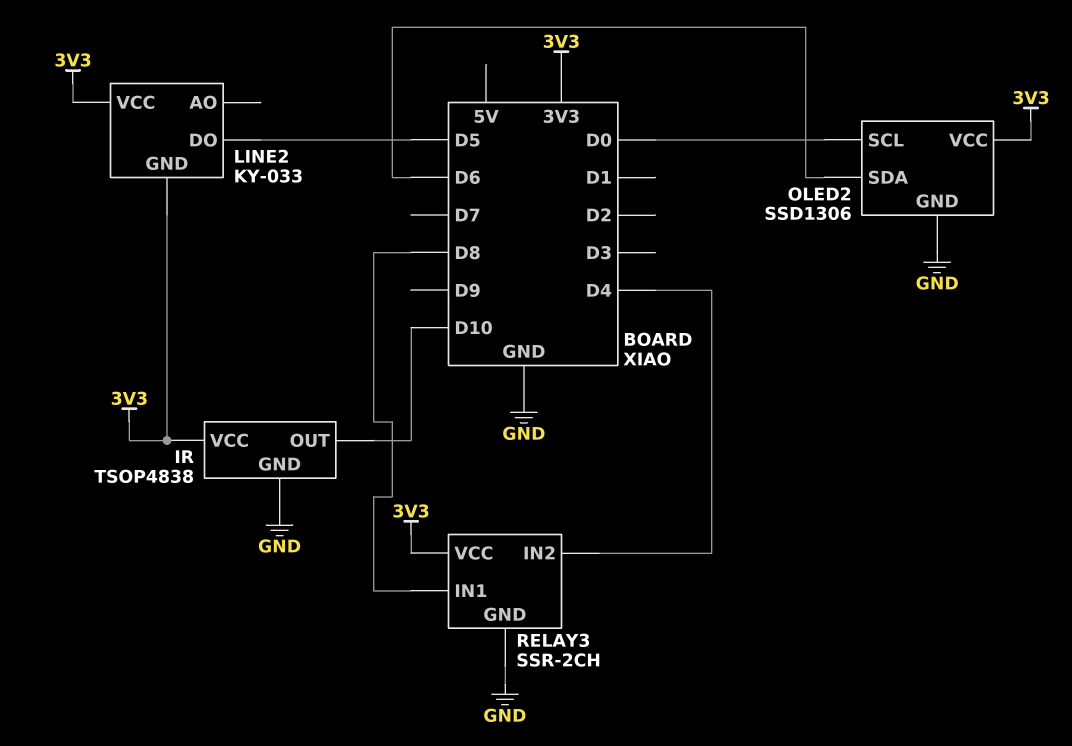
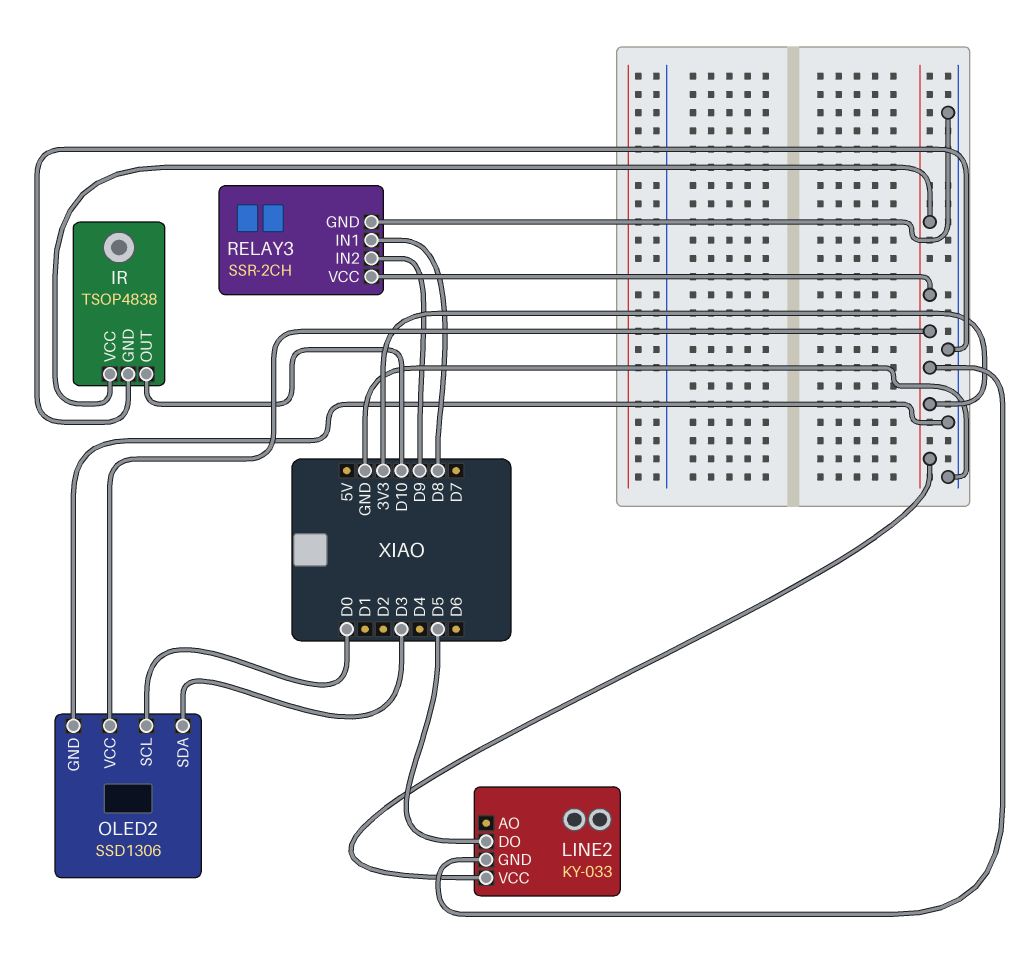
OLED2 pin SDA: D6 -> D3
RELAY3 pin IN2: D4 -> D9

